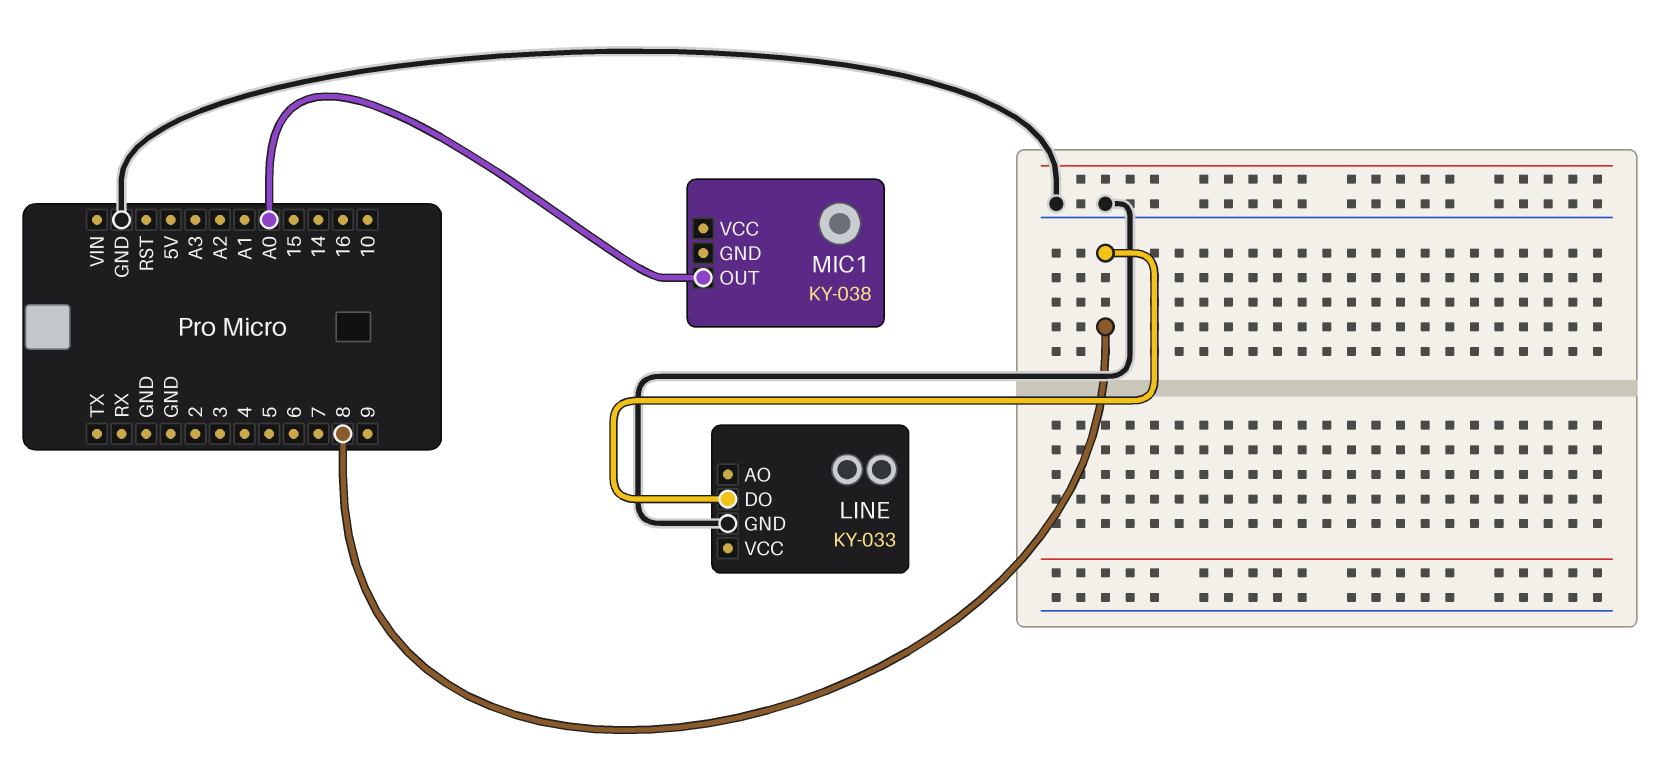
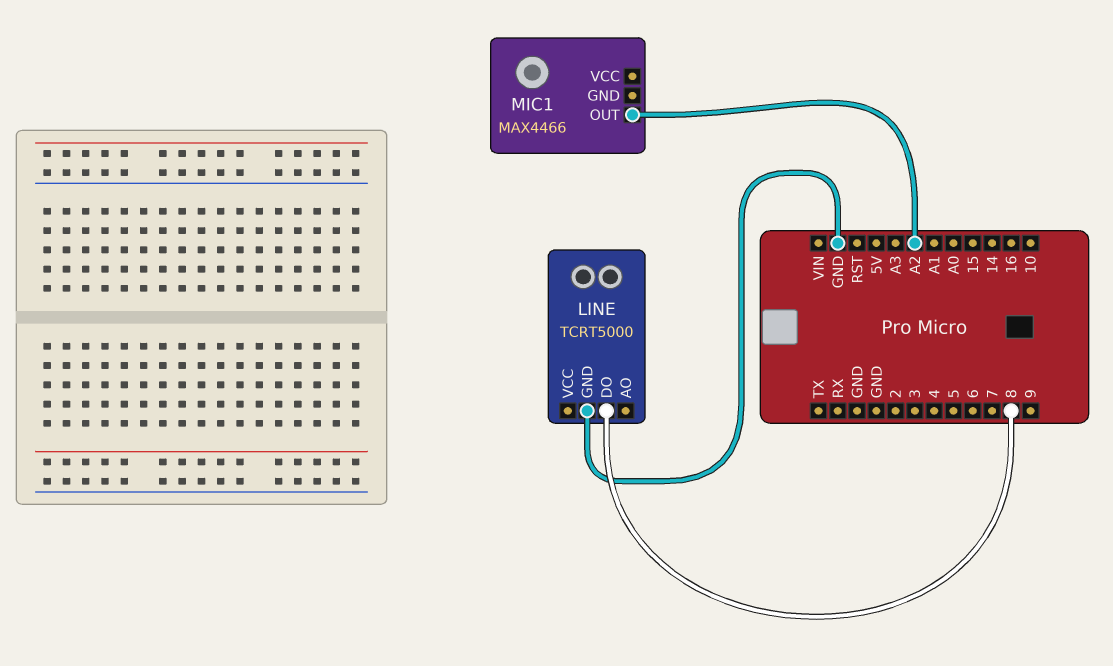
LINE: KY-033 -> TCRT5000
MIC1: KY-038 -> MAX4466
MIC1 pin OUT: A0 -> A2

